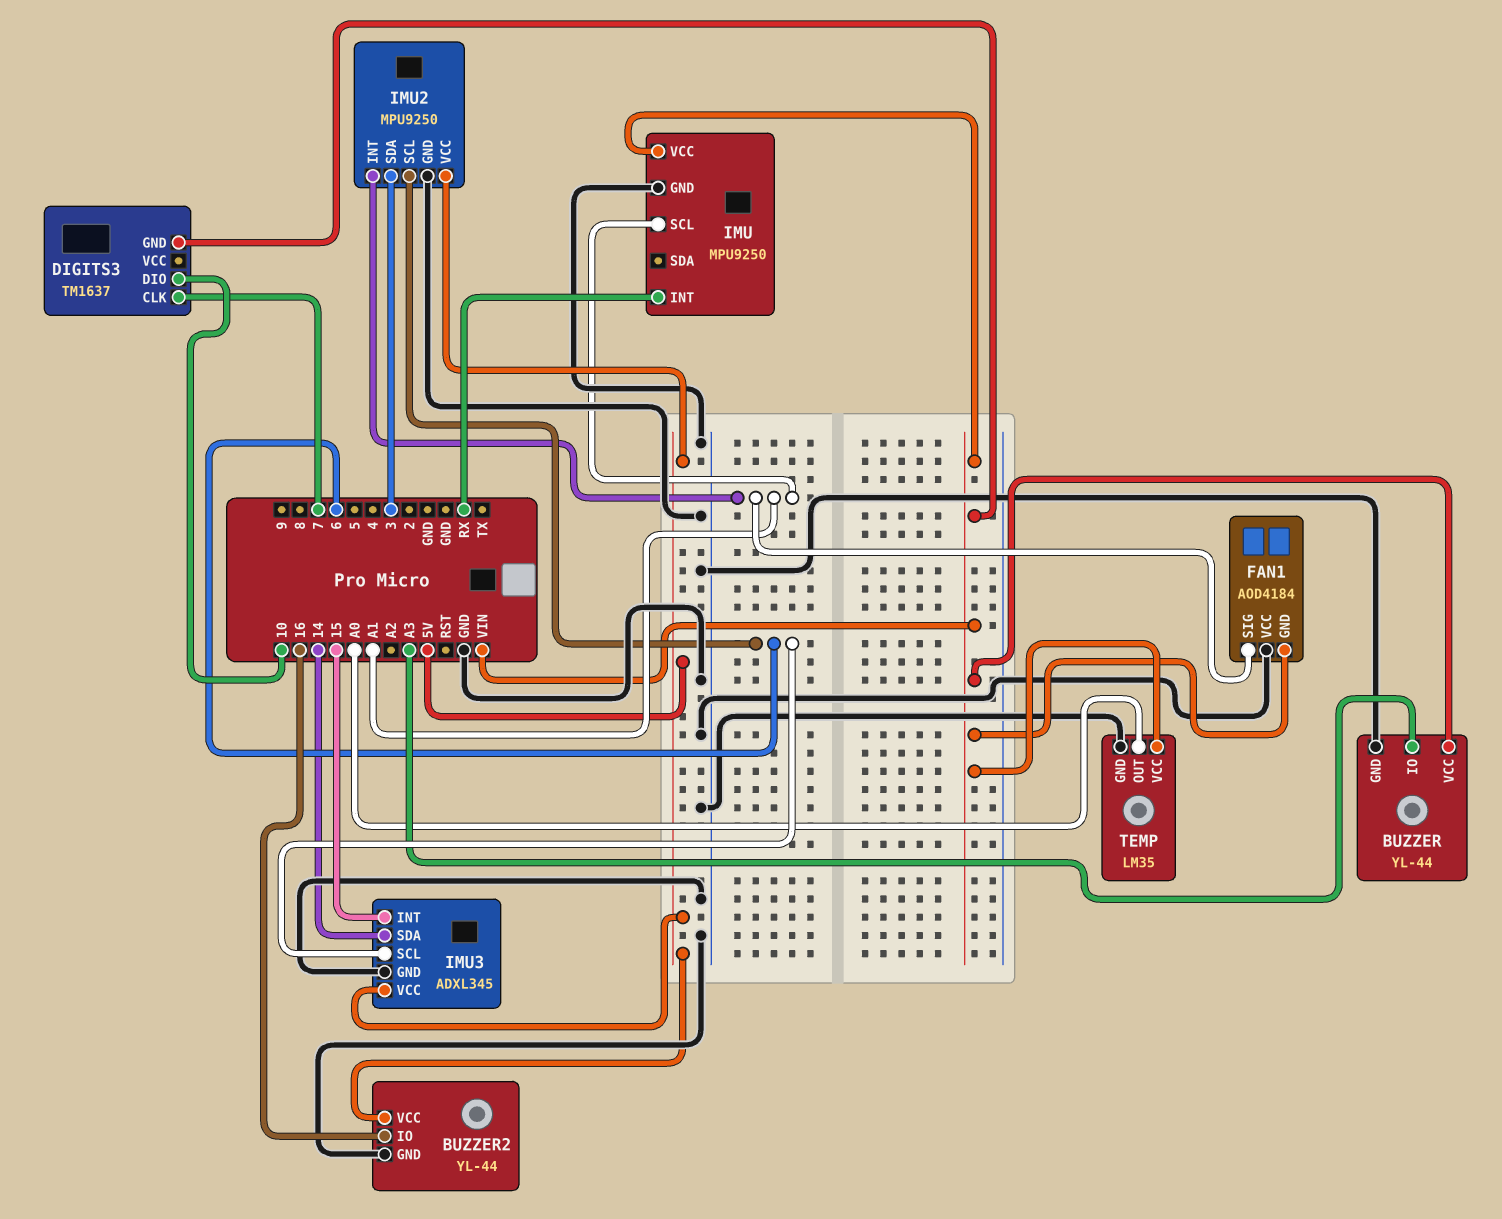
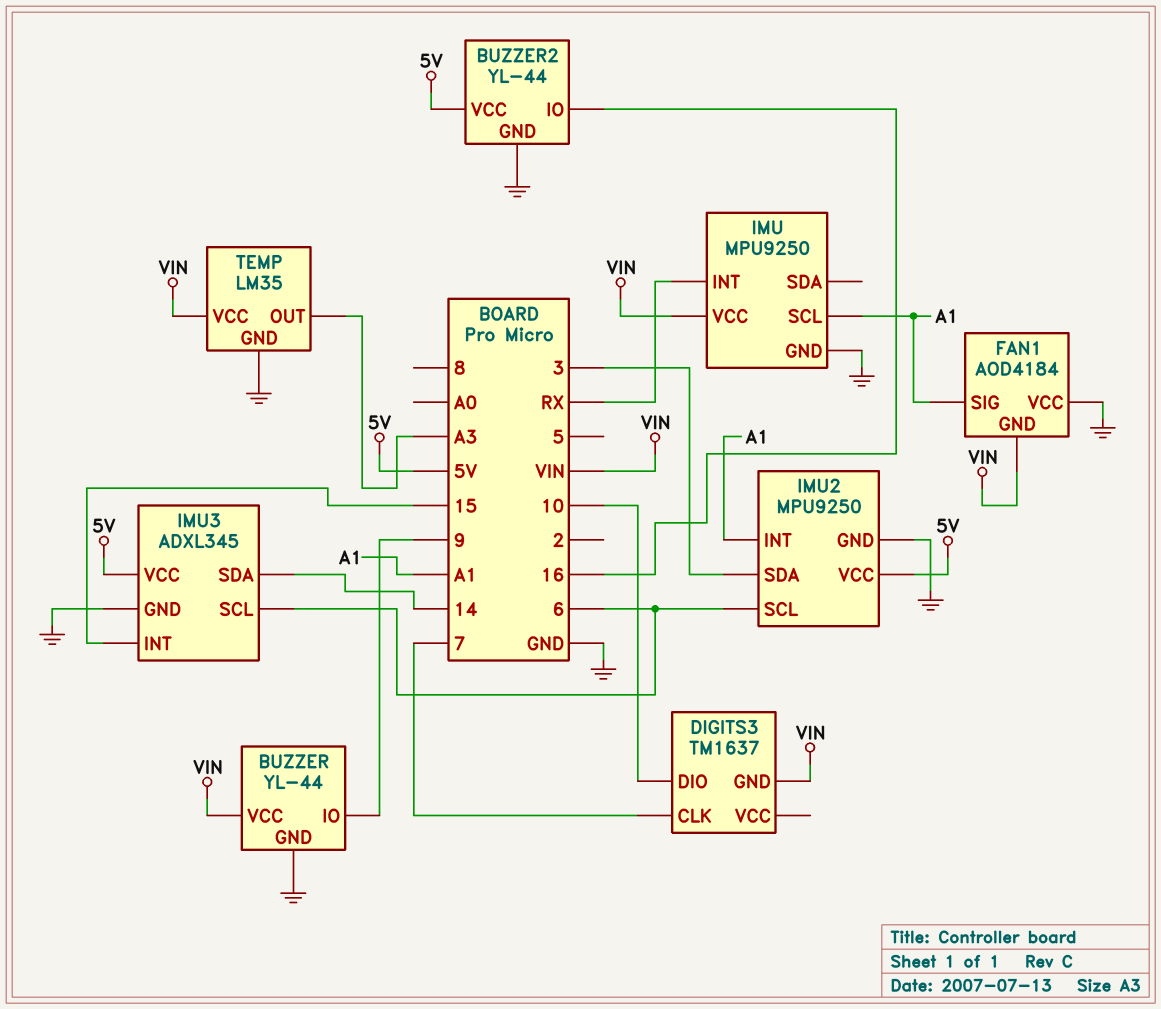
BUZZER pin IO: A3 -> 9
TEMP pin OUT: A0 -> A3

